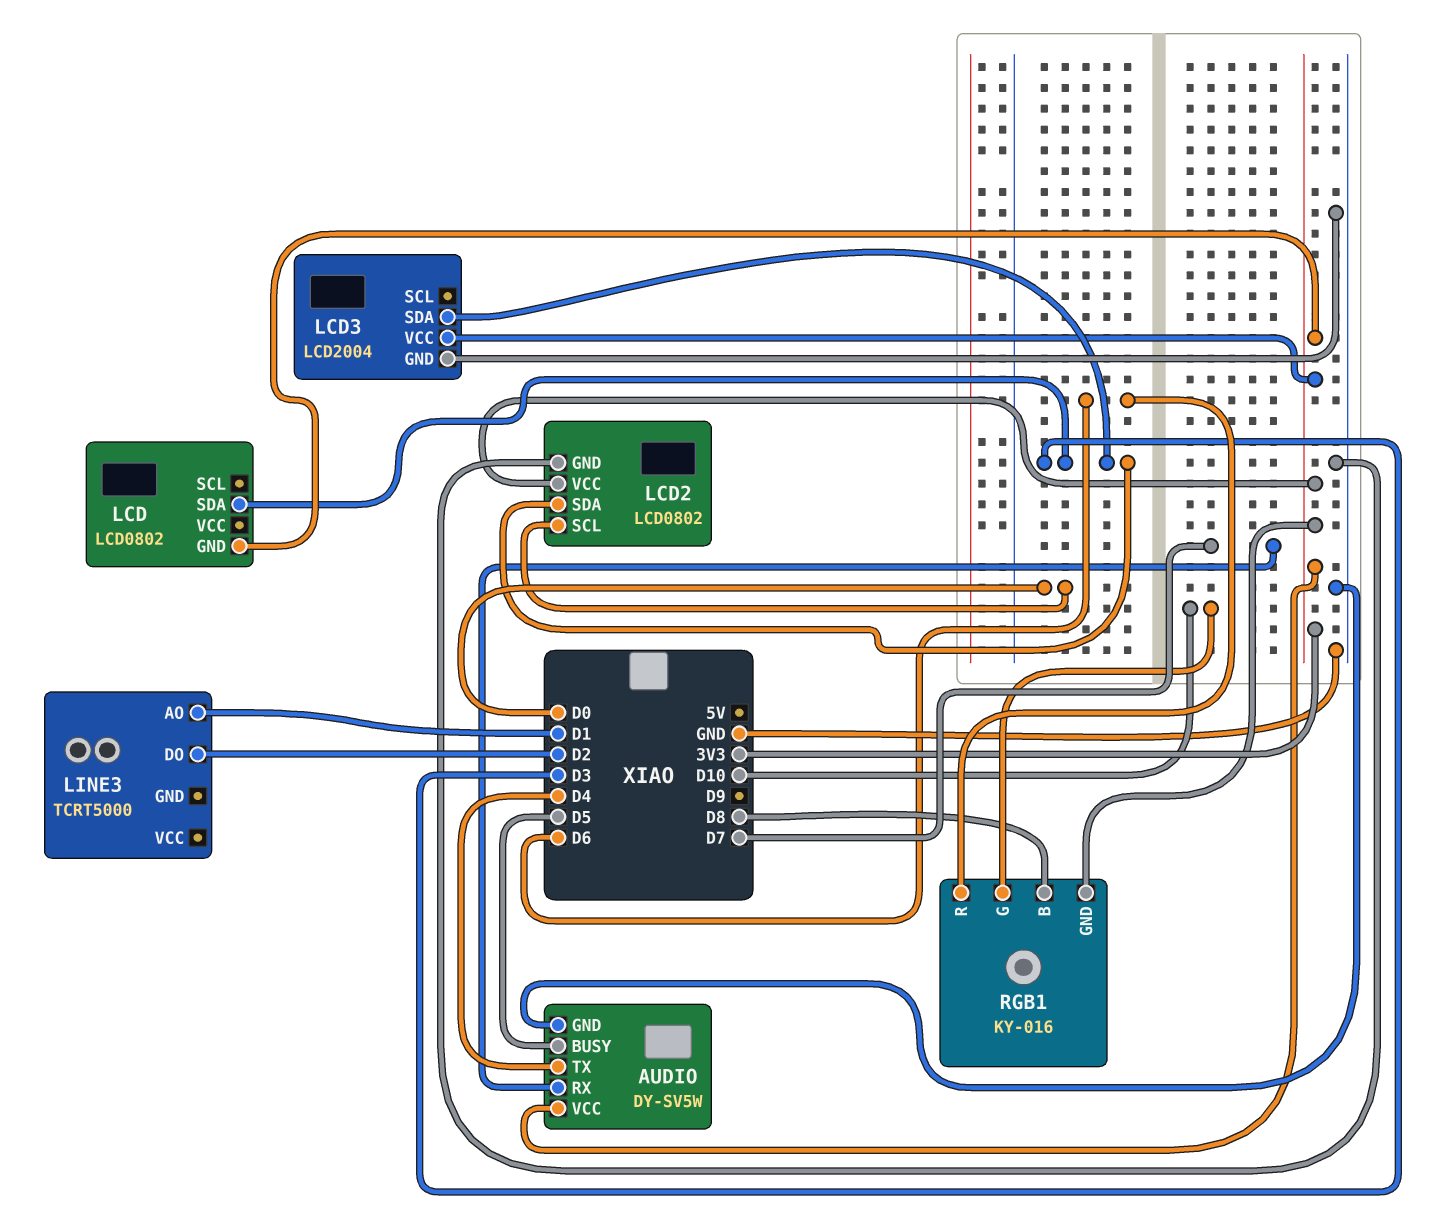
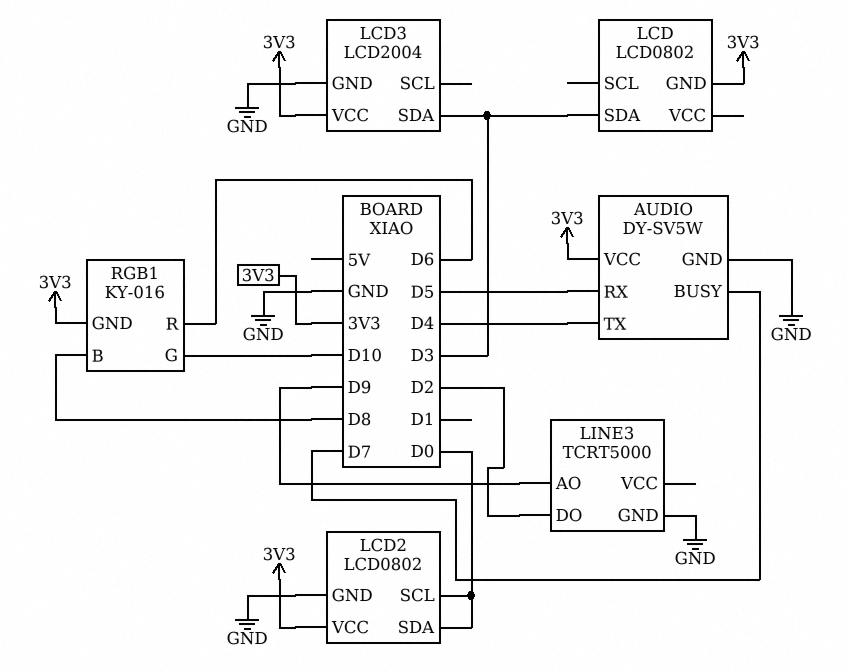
AUDIO pin BUSY: D5 -> D7
AUDIO pin RX: D7 -> D5
LCD2 pin SDA: D3 -> D0
LINE3 pin AO: D1 -> D9
LINE3 pin GND: none -> GND

